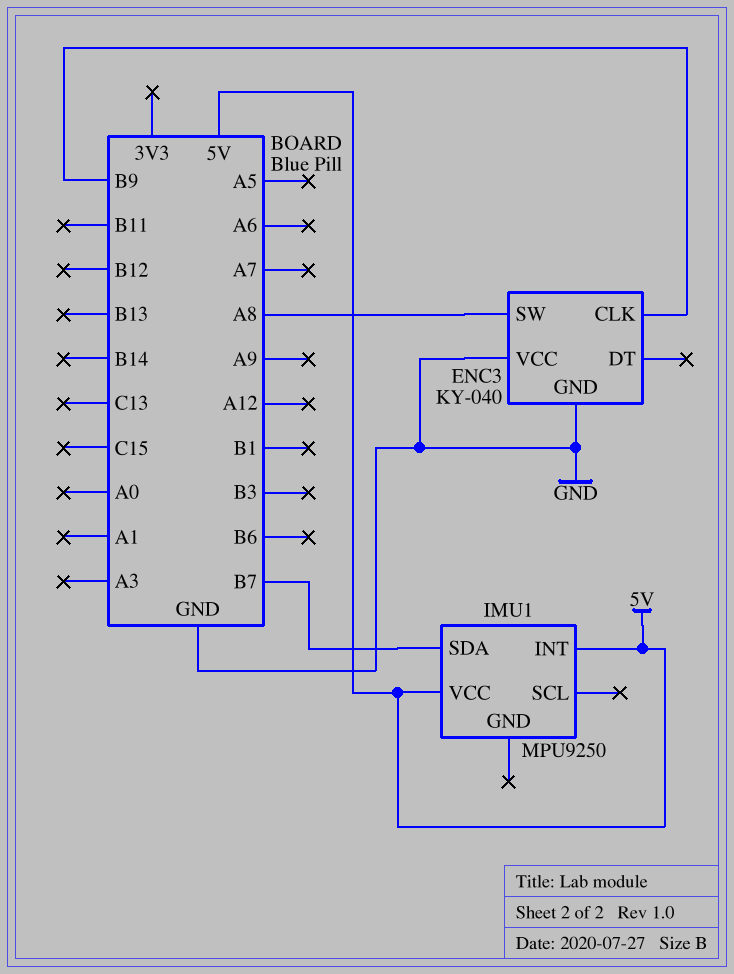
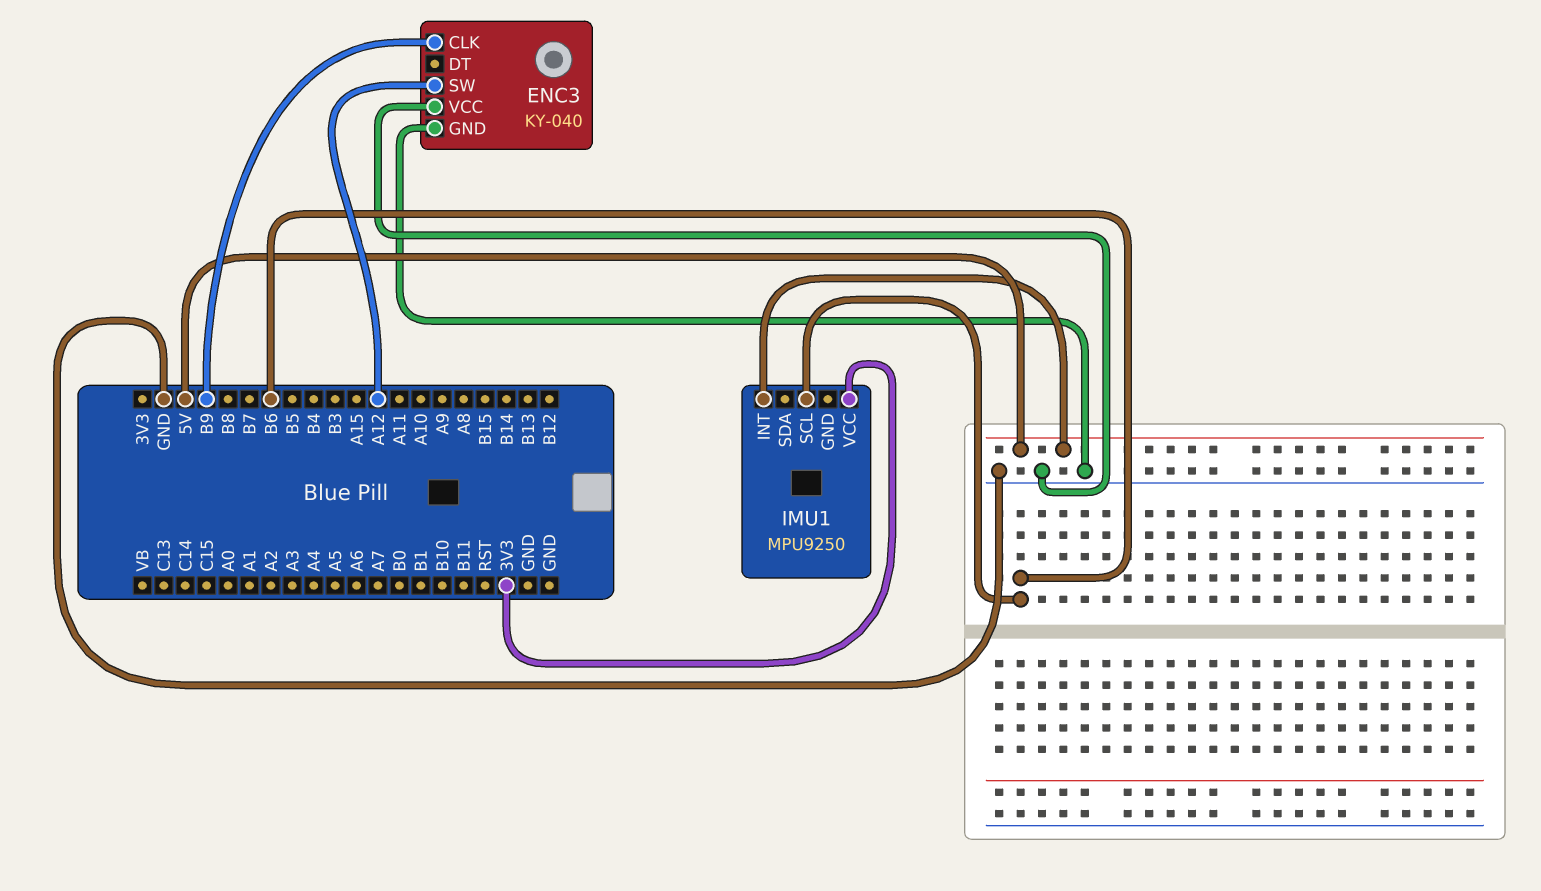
ENC3 pin SW: A8 -> A12
IMU1 pin SCL: none -> B6
IMU1 pin SDA: B7 -> none
IMU1 pin VCC: 5V -> 3V3

